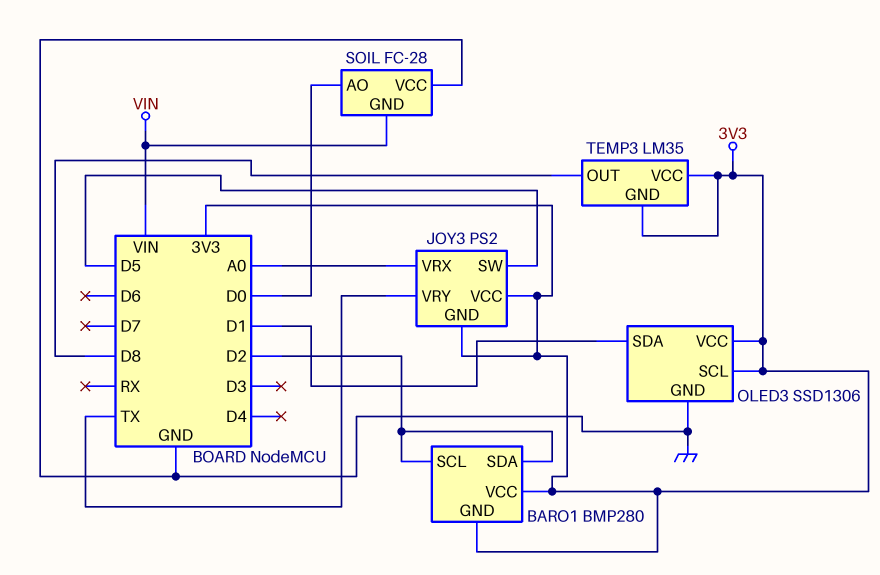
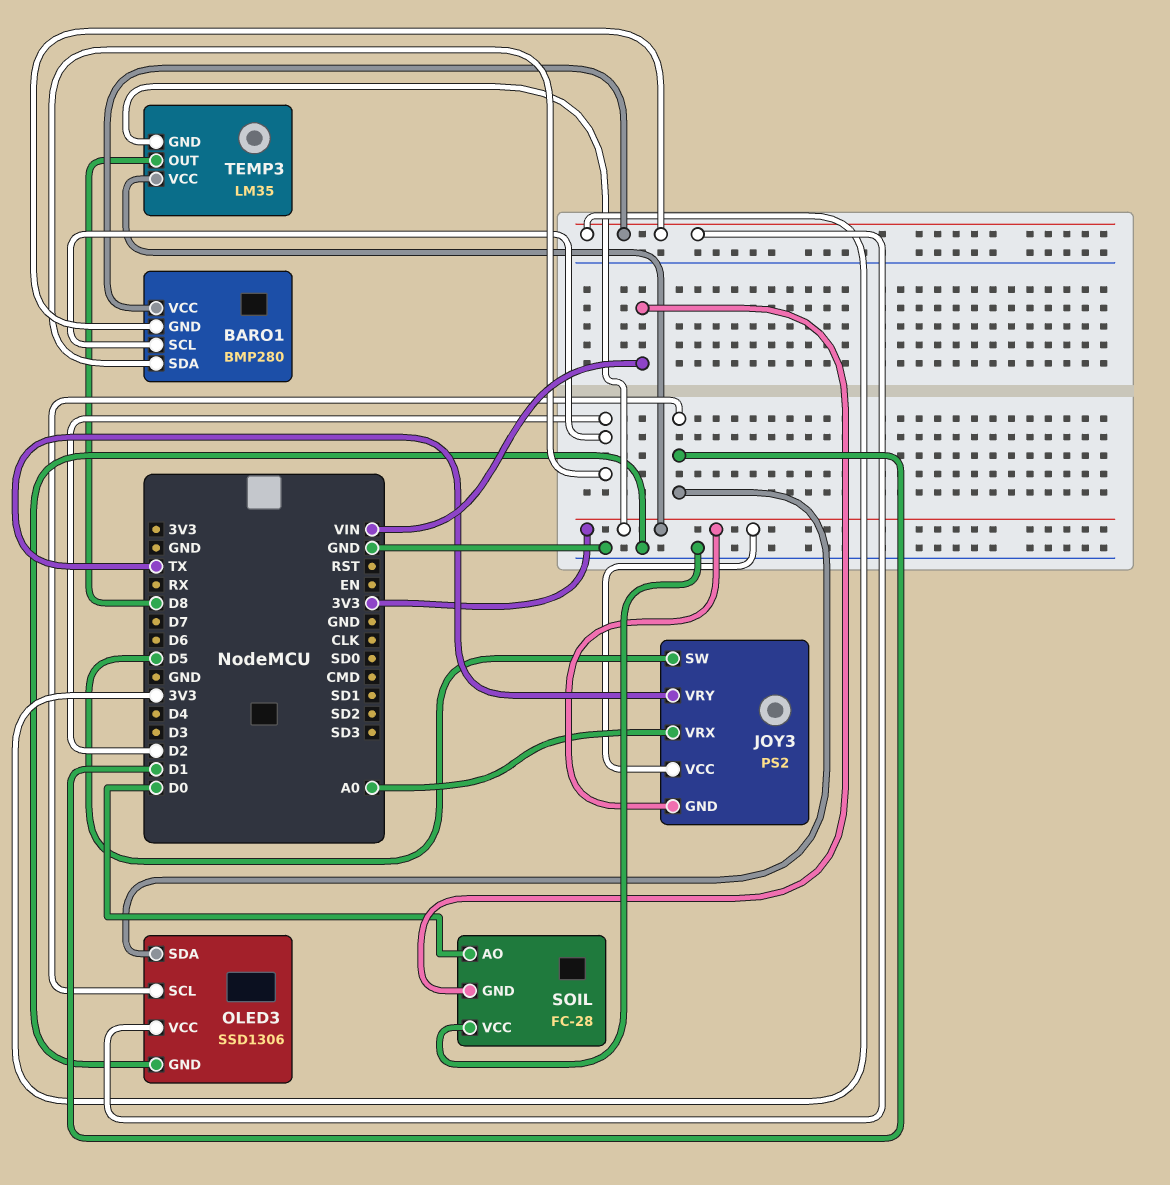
OLED3 pin SCL: 3V3 -> D1

